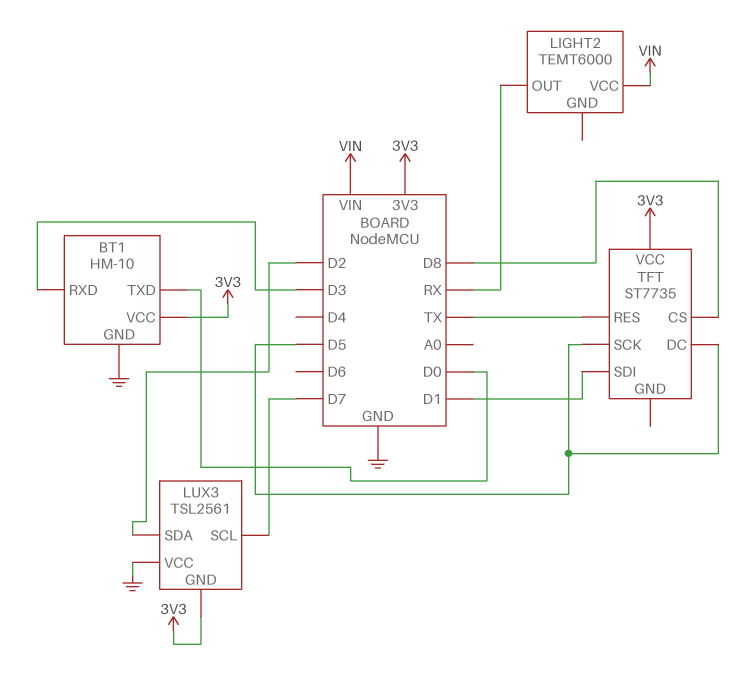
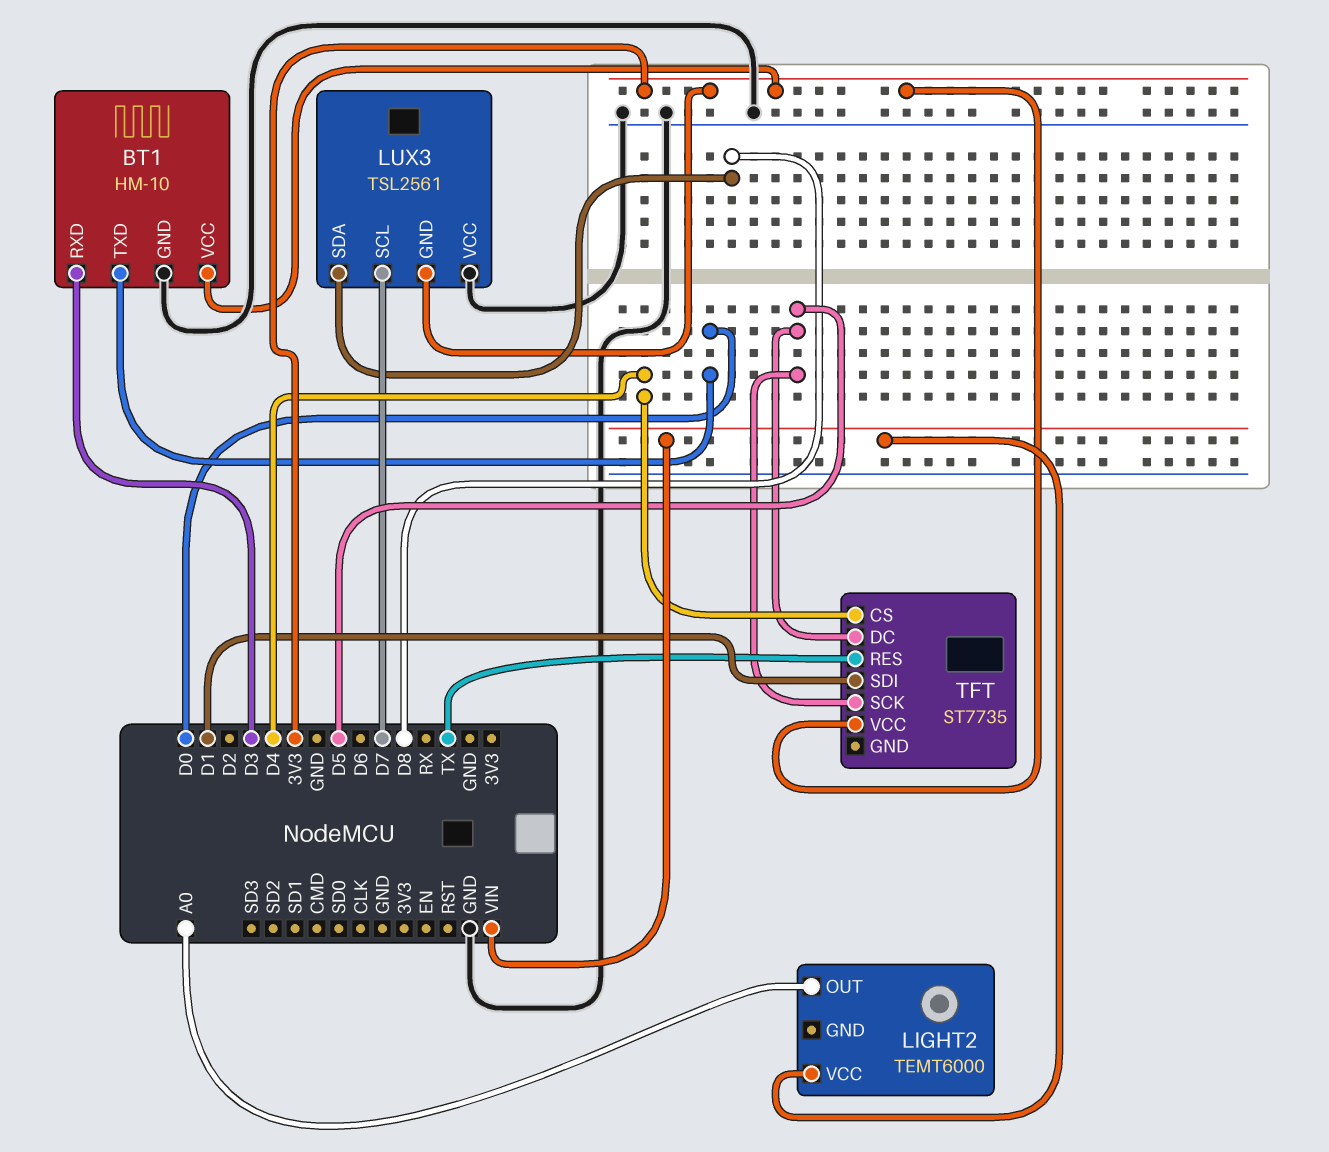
LIGHT2 pin OUT: RX -> A0
LUX3 pin SDA: D2 -> D8
TFT pin CS: D8 -> D4

